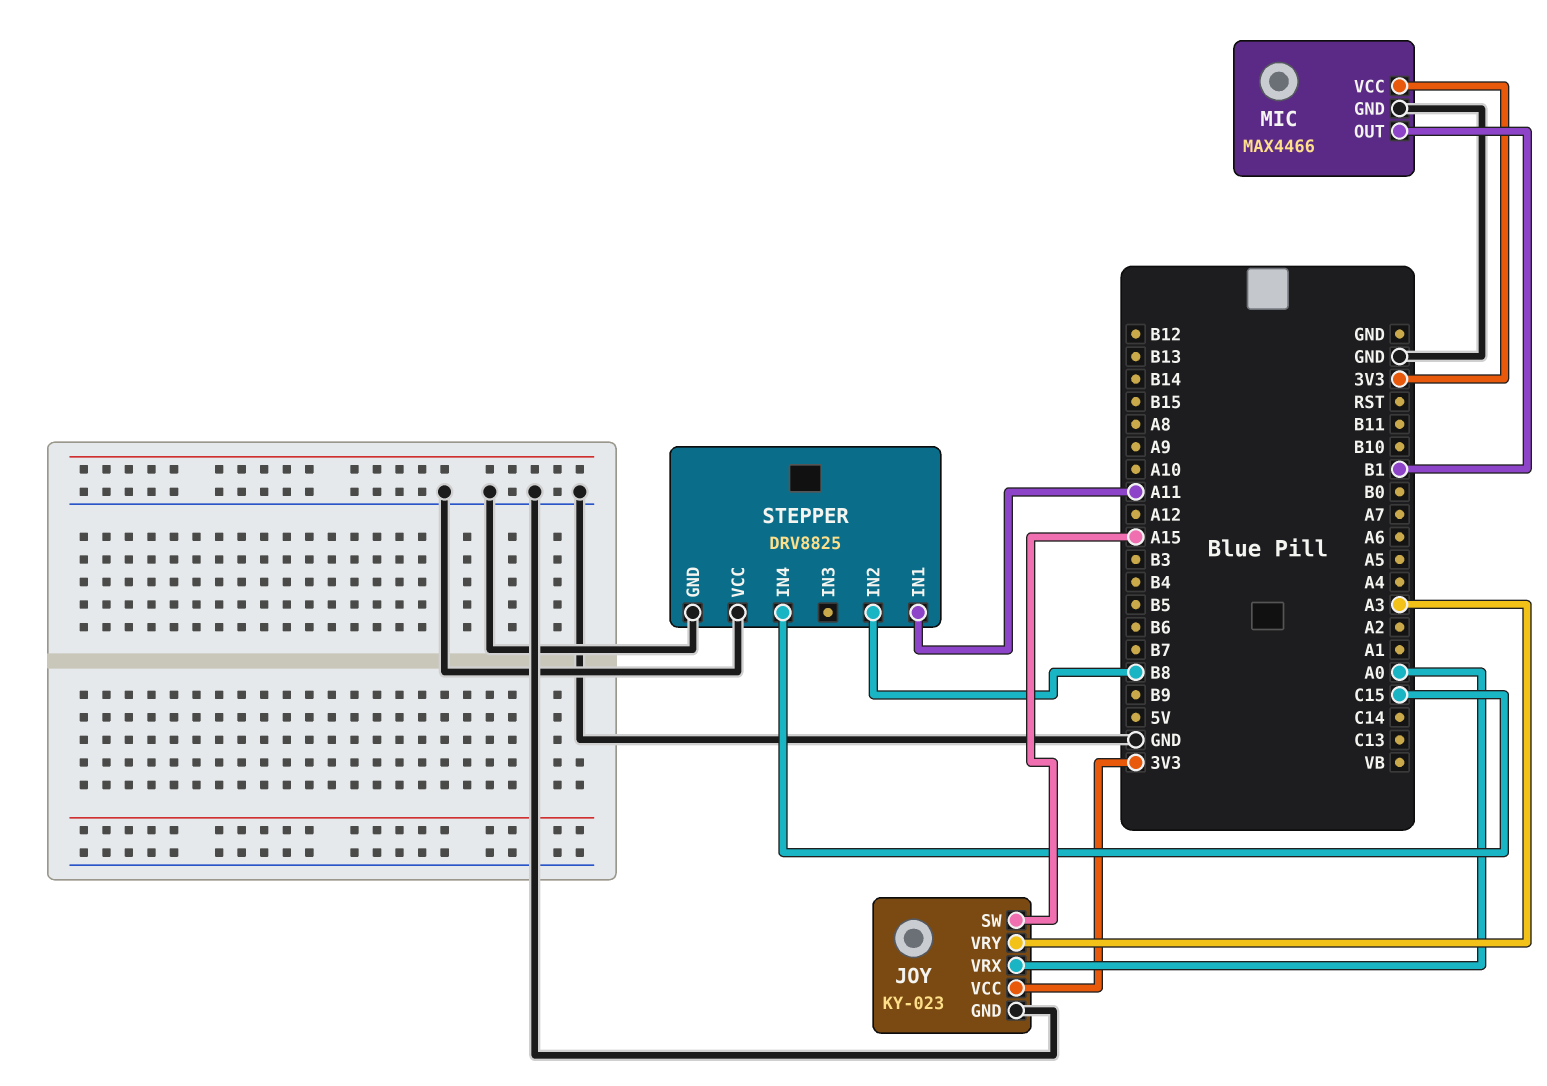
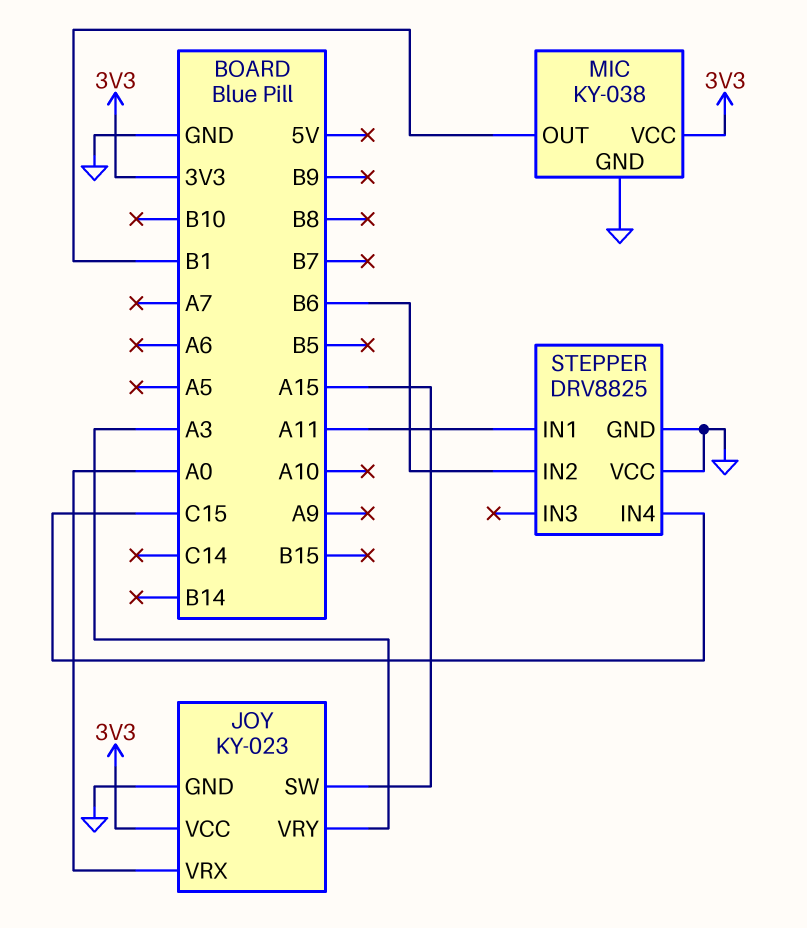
MIC: MAX4466 -> KY-038
STEPPER pin IN2: B8 -> B6

